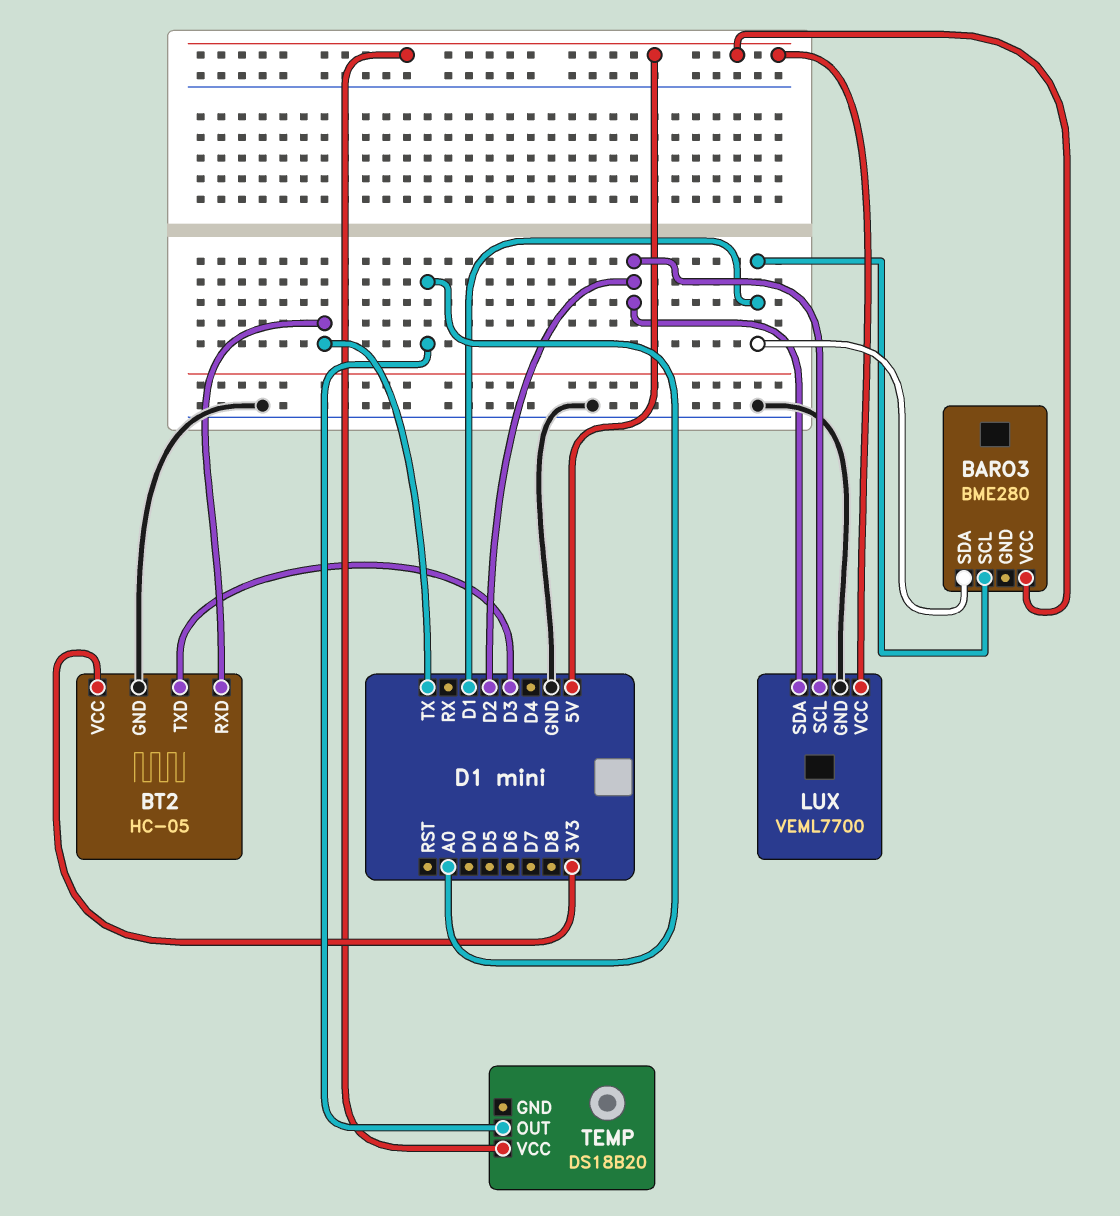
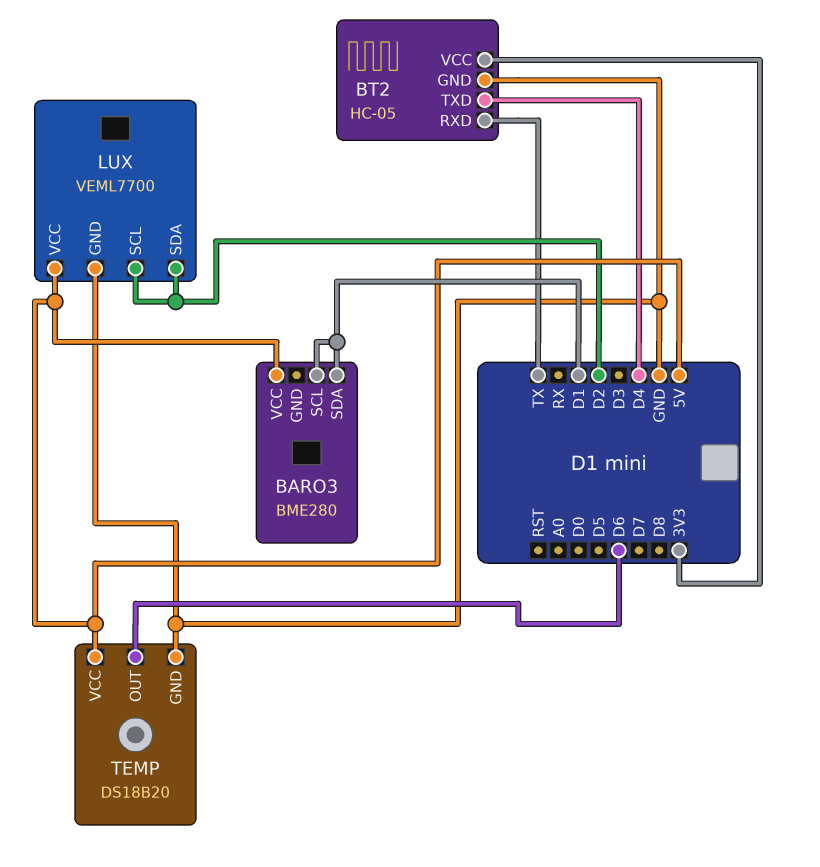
BT2 pin TXD: D3 -> D4
TEMP pin GND: none -> GND
TEMP pin OUT: A0 -> D6

